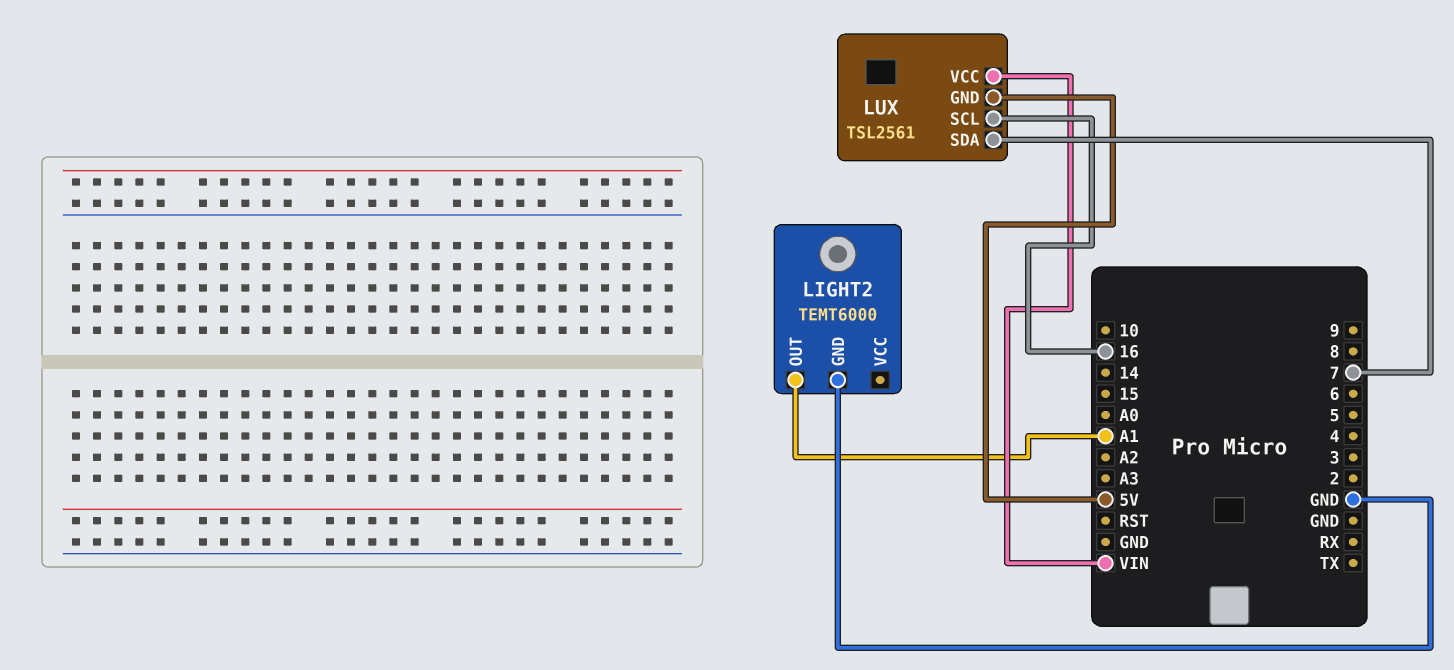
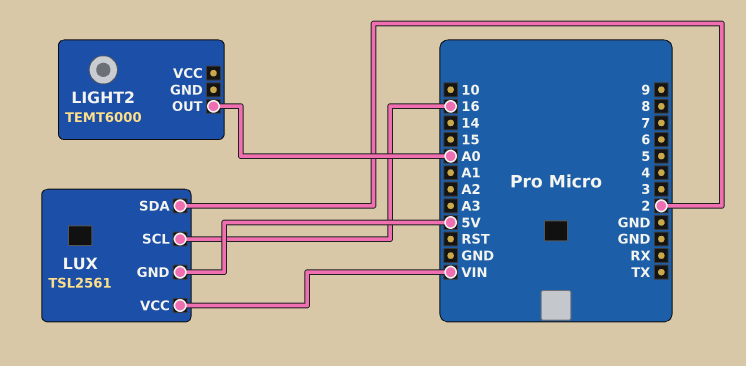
LIGHT2 pin GND: GND -> none
LIGHT2 pin OUT: A1 -> A0
LUX pin SDA: 7 -> 2

